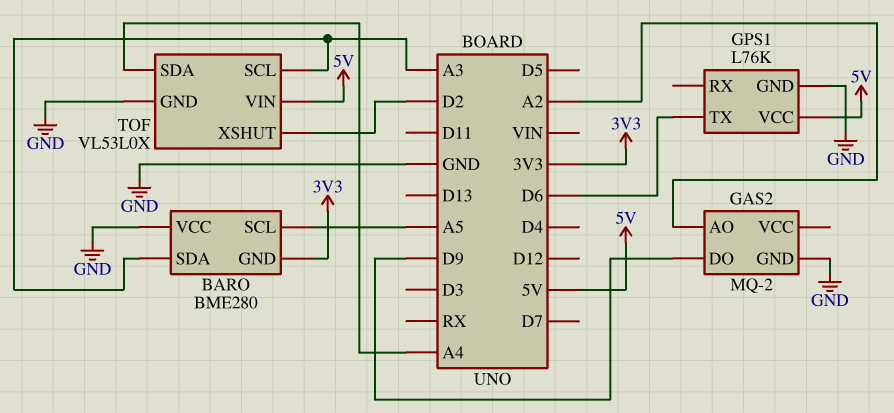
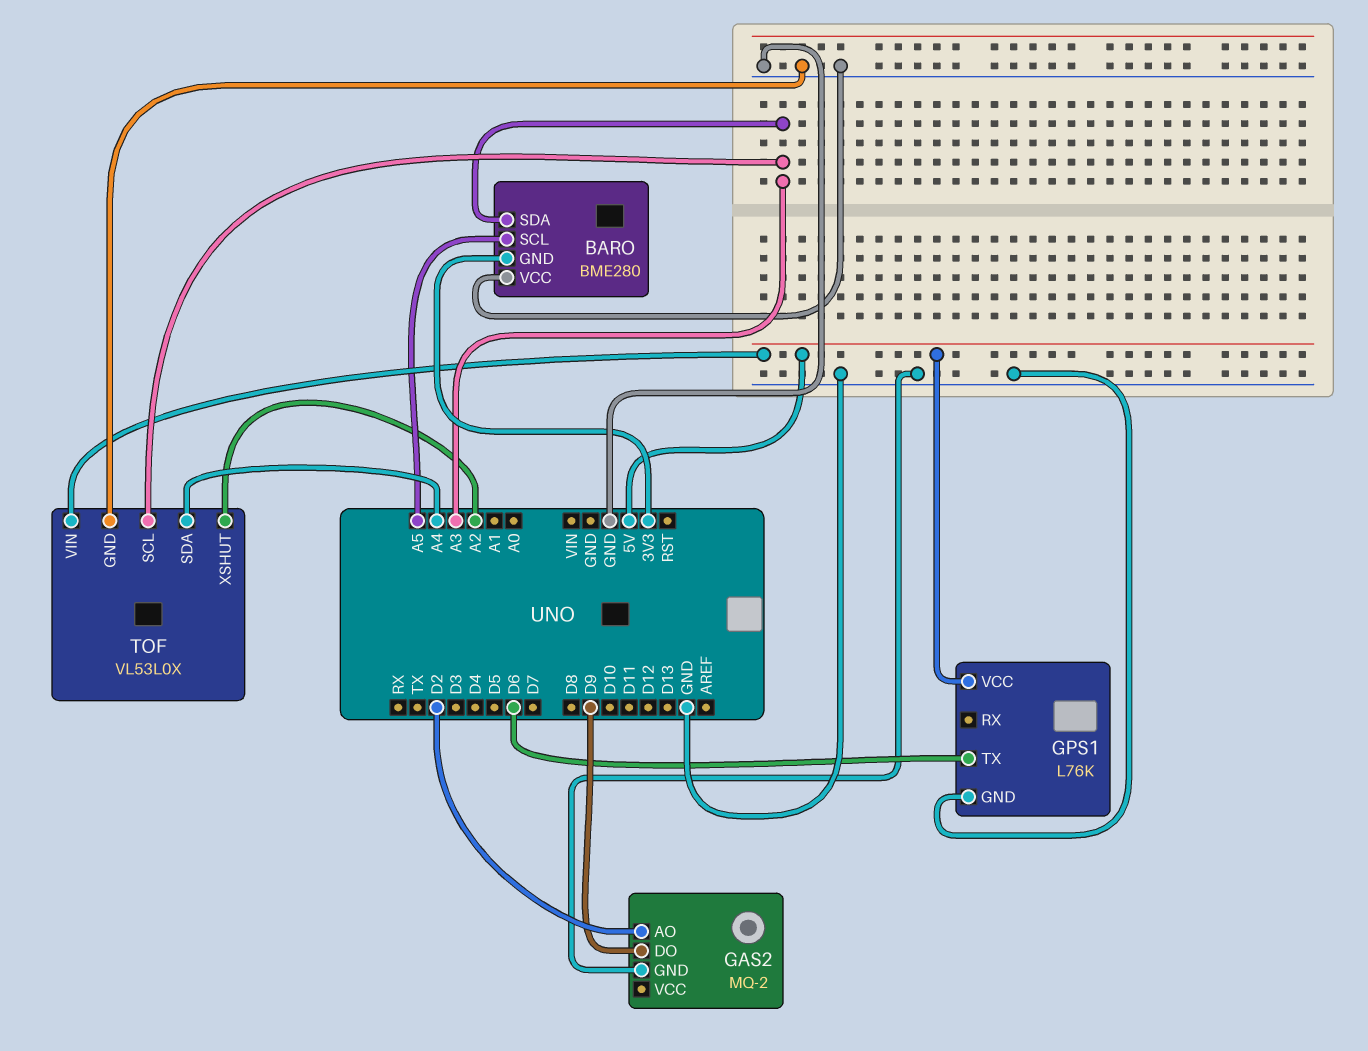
GAS2 pin AO: A2 -> D2
TOF pin XSHUT: D2 -> A2

